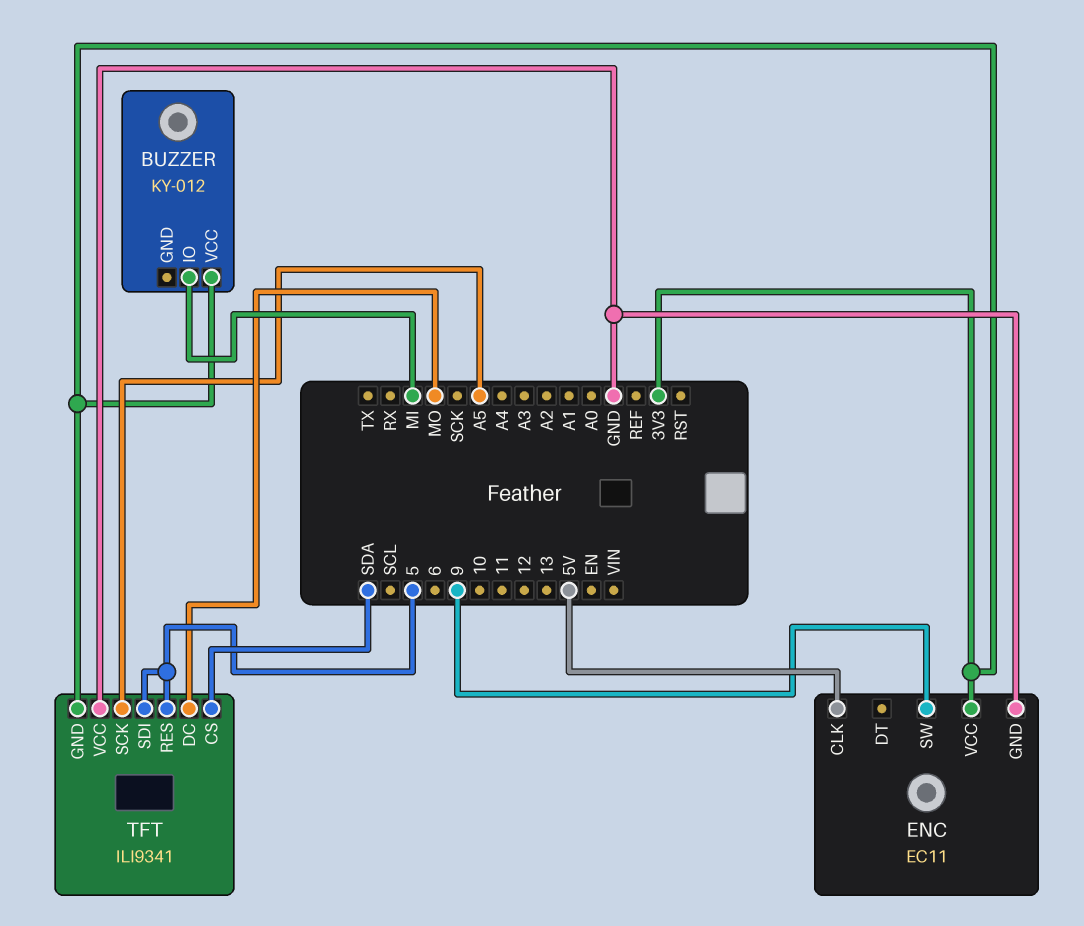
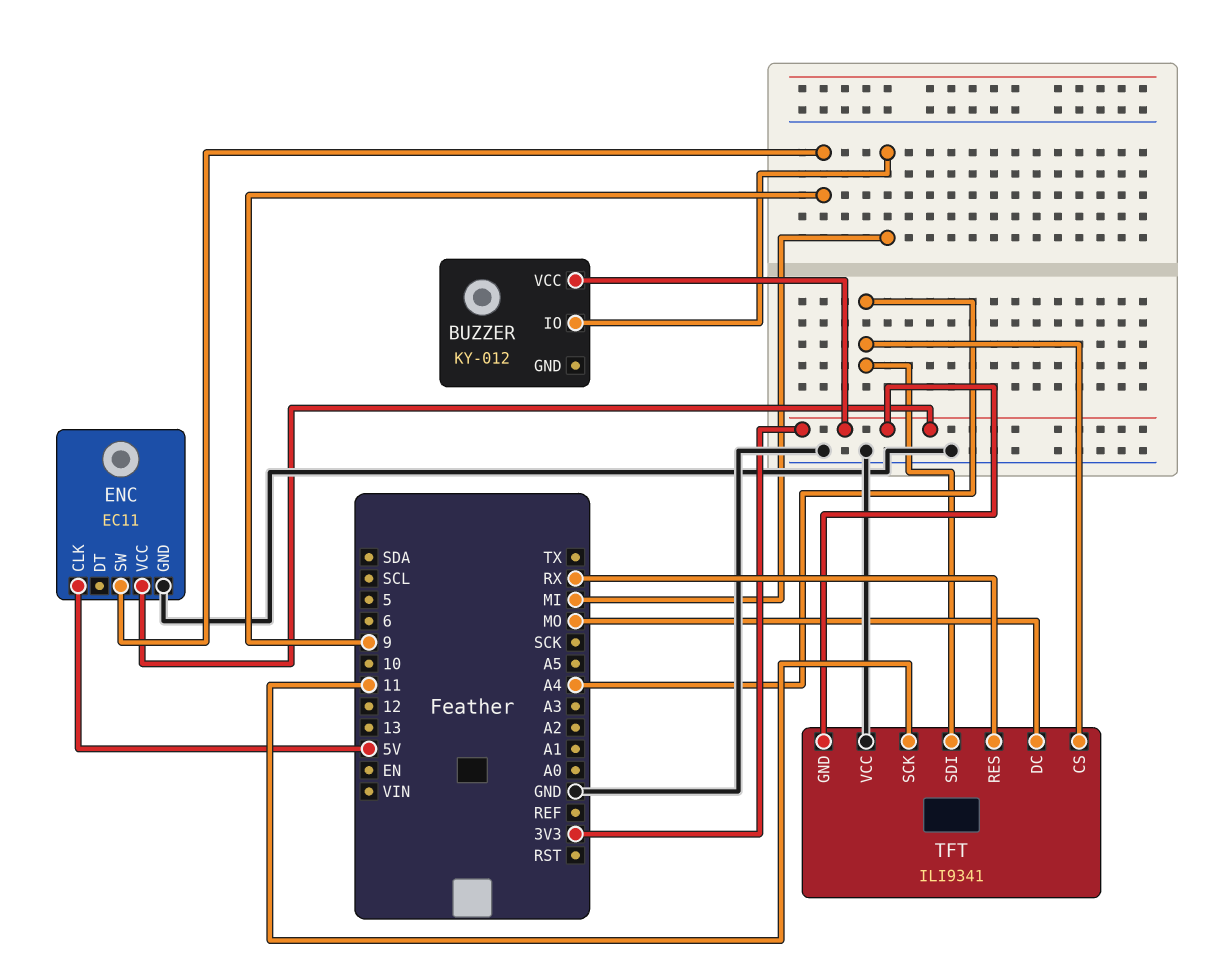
TFT pin CS: SDA -> A4
TFT pin RES: 5 -> RX
TFT pin SCK: A5 -> 11
TFT pin SDI: 5 -> A4

